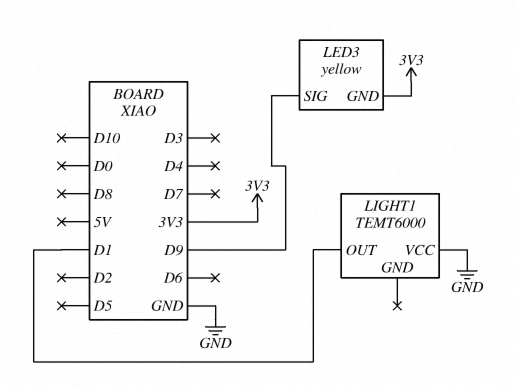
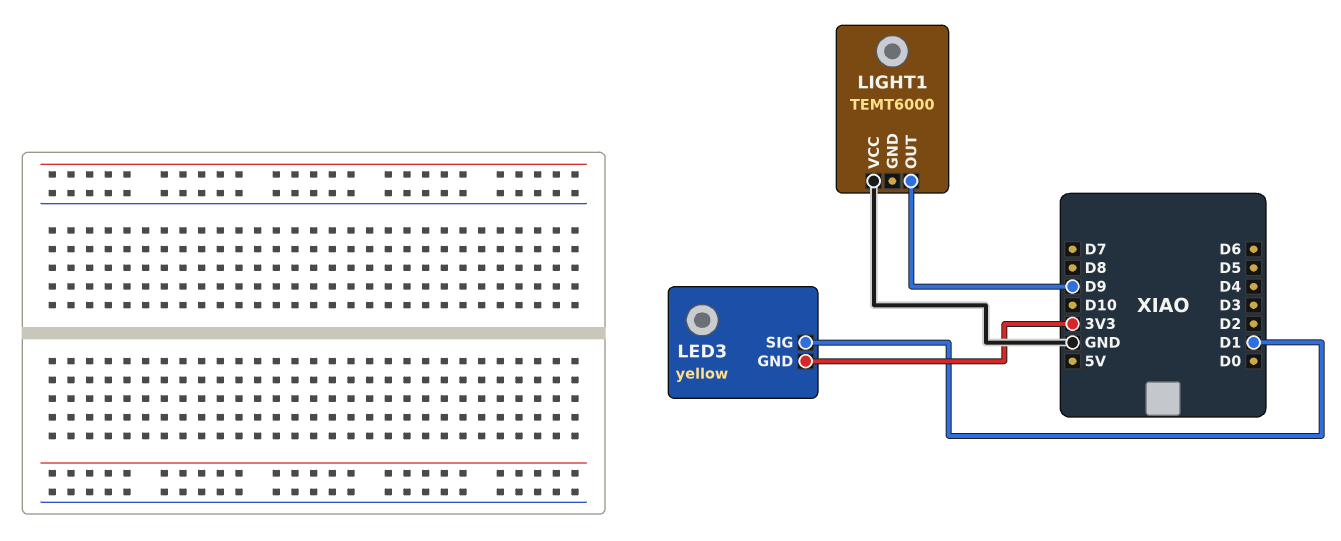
LED3 pin SIG: D9 -> D1
LIGHT1 pin OUT: D1 -> D9

